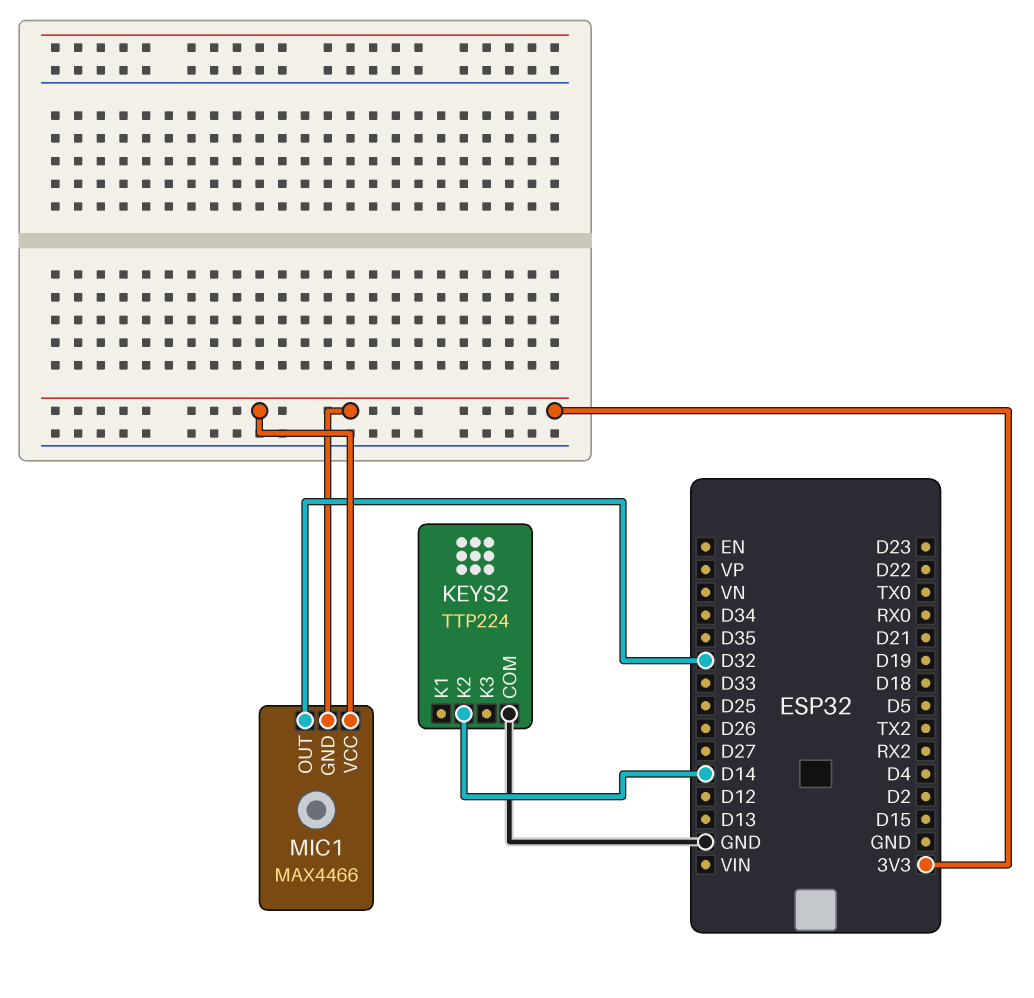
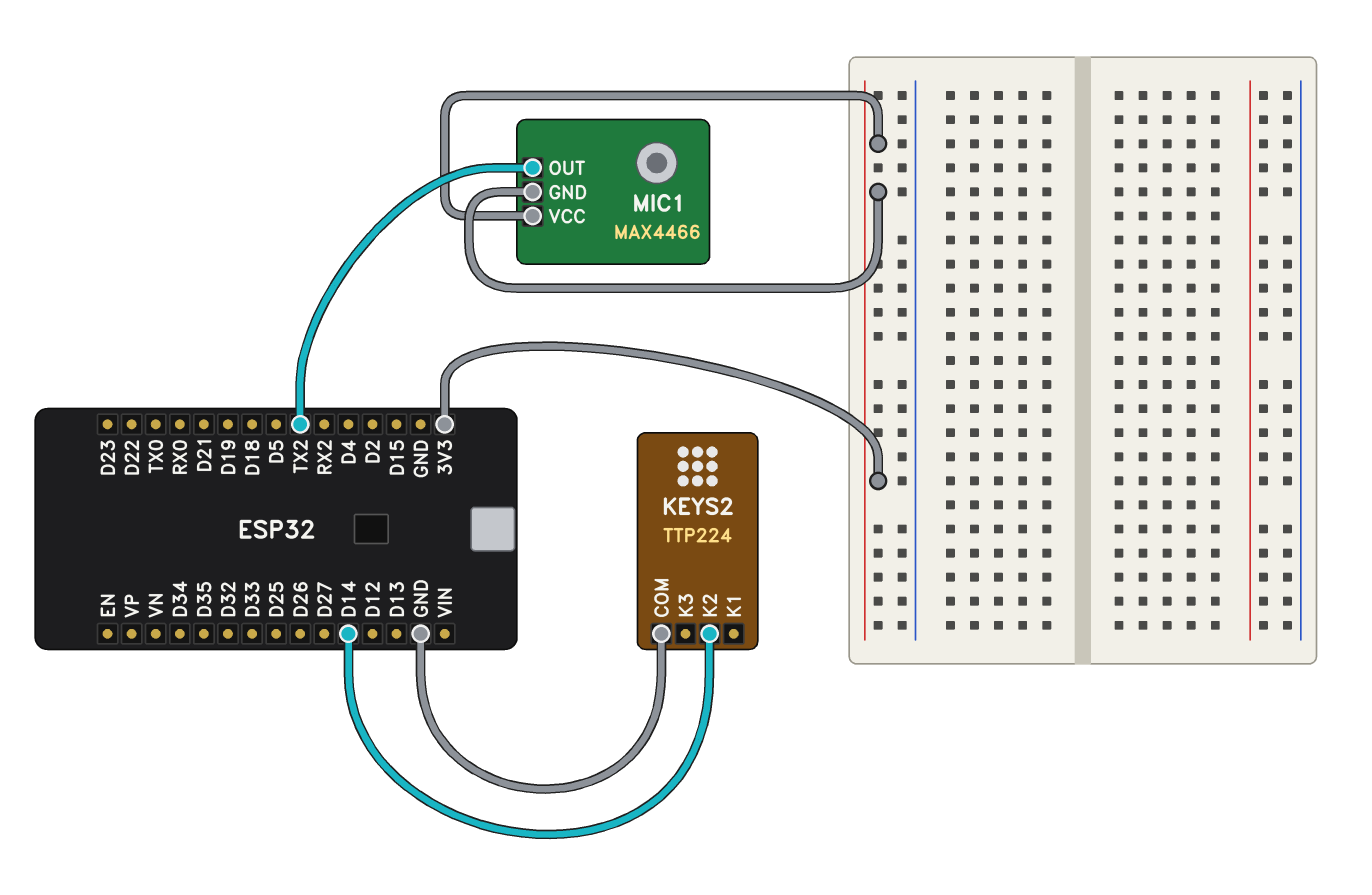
MIC1 pin OUT: D32 -> TX2

